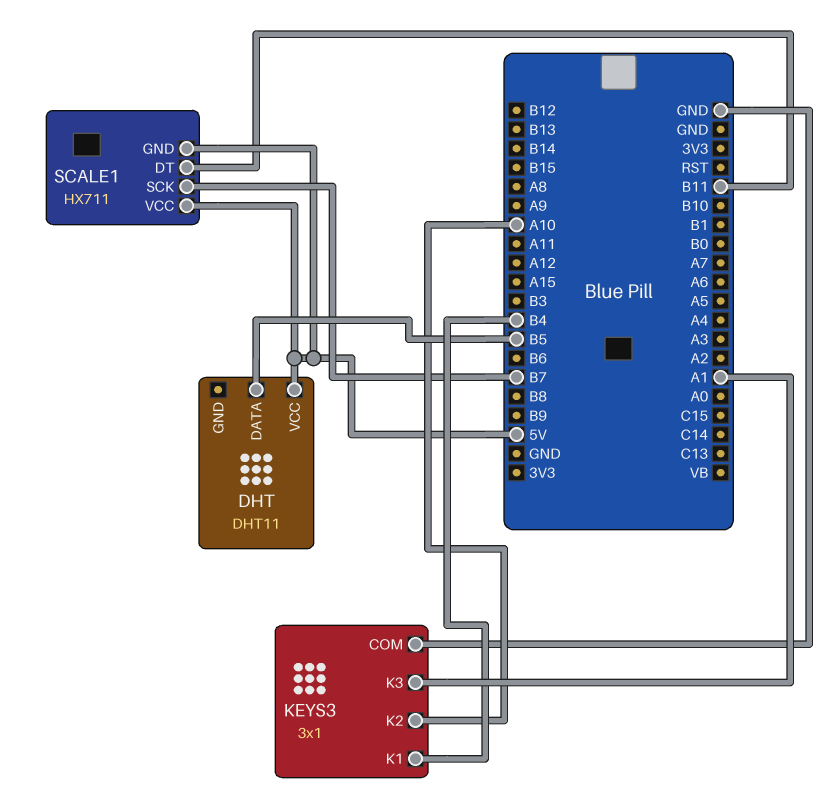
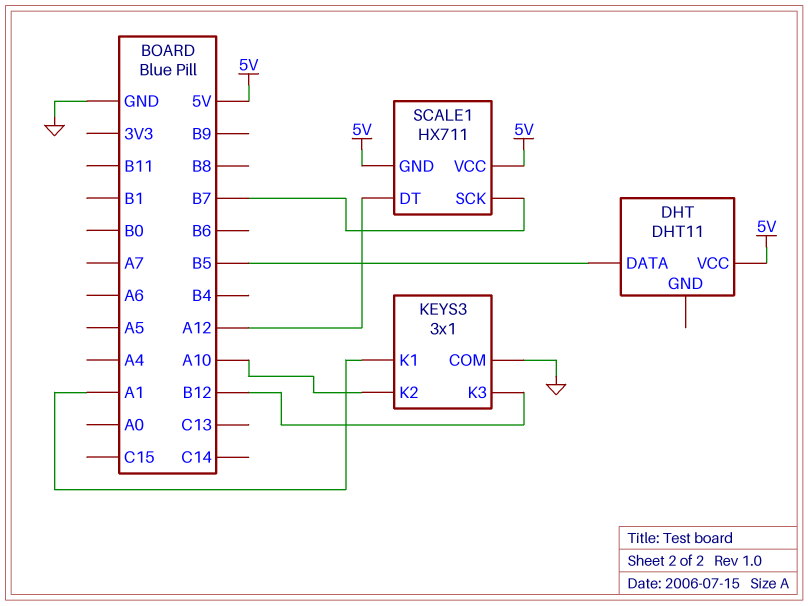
KEYS3 pin K1: B4 -> A1
KEYS3 pin K3: A1 -> B12
SCALE1 pin DT: B11 -> A12

